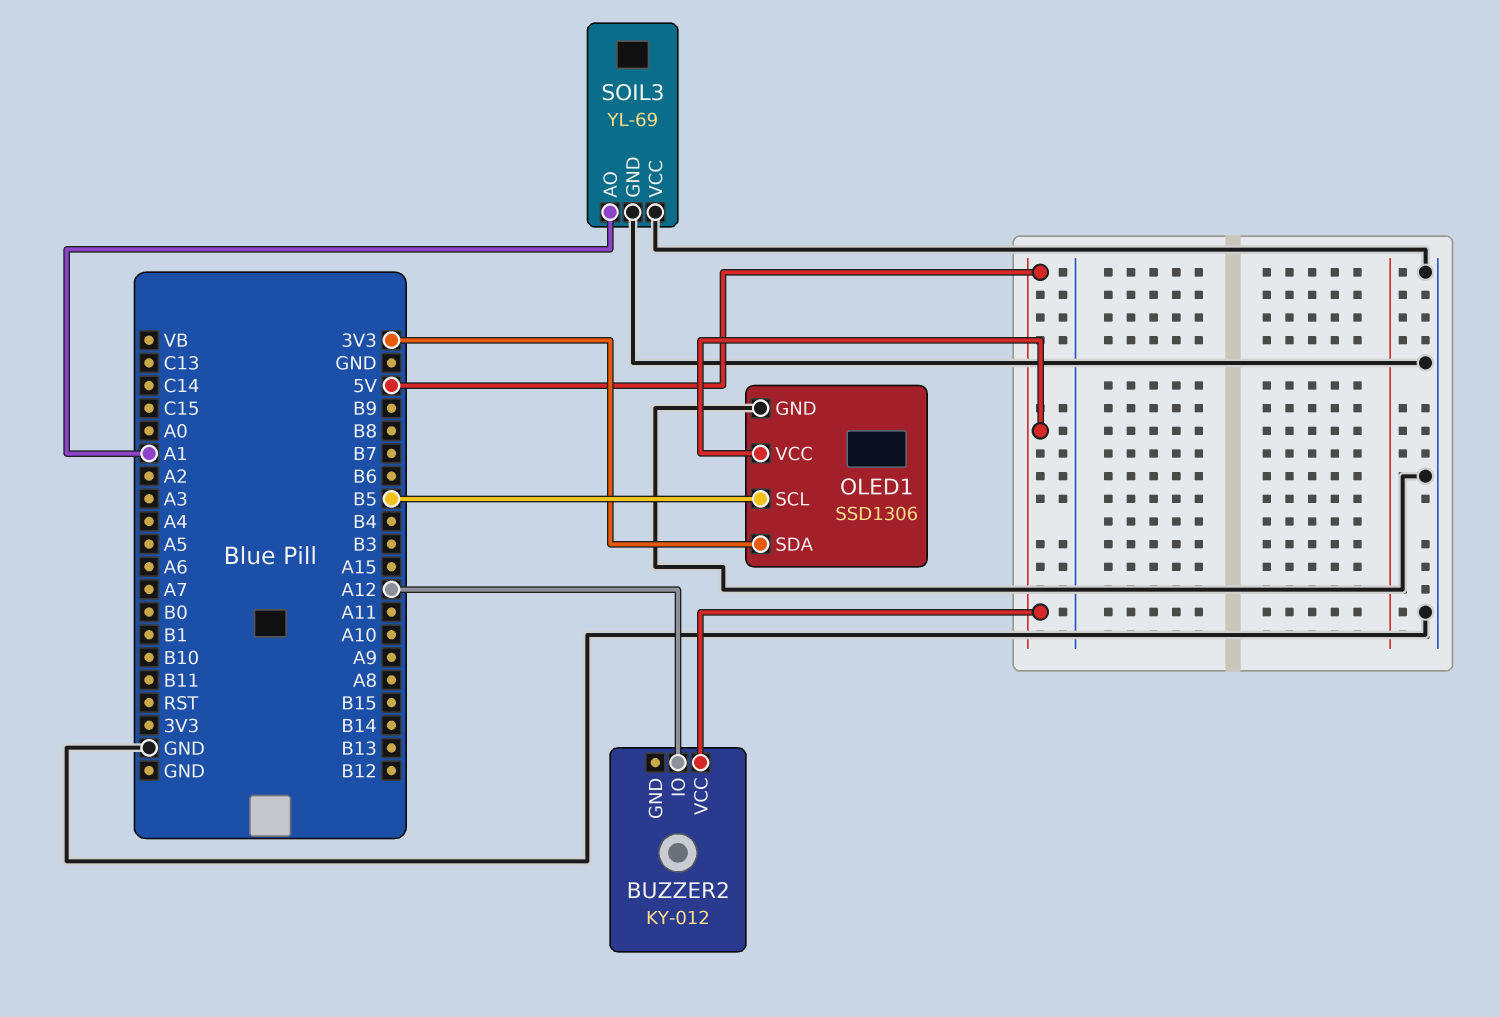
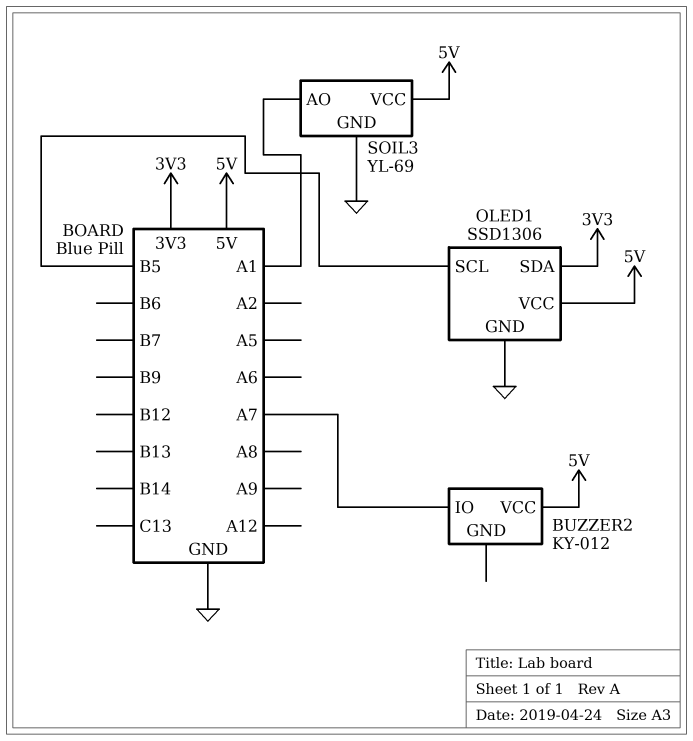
BUZZER2 pin IO: A12 -> A7
SOIL3 pin VCC: GND -> 5V

